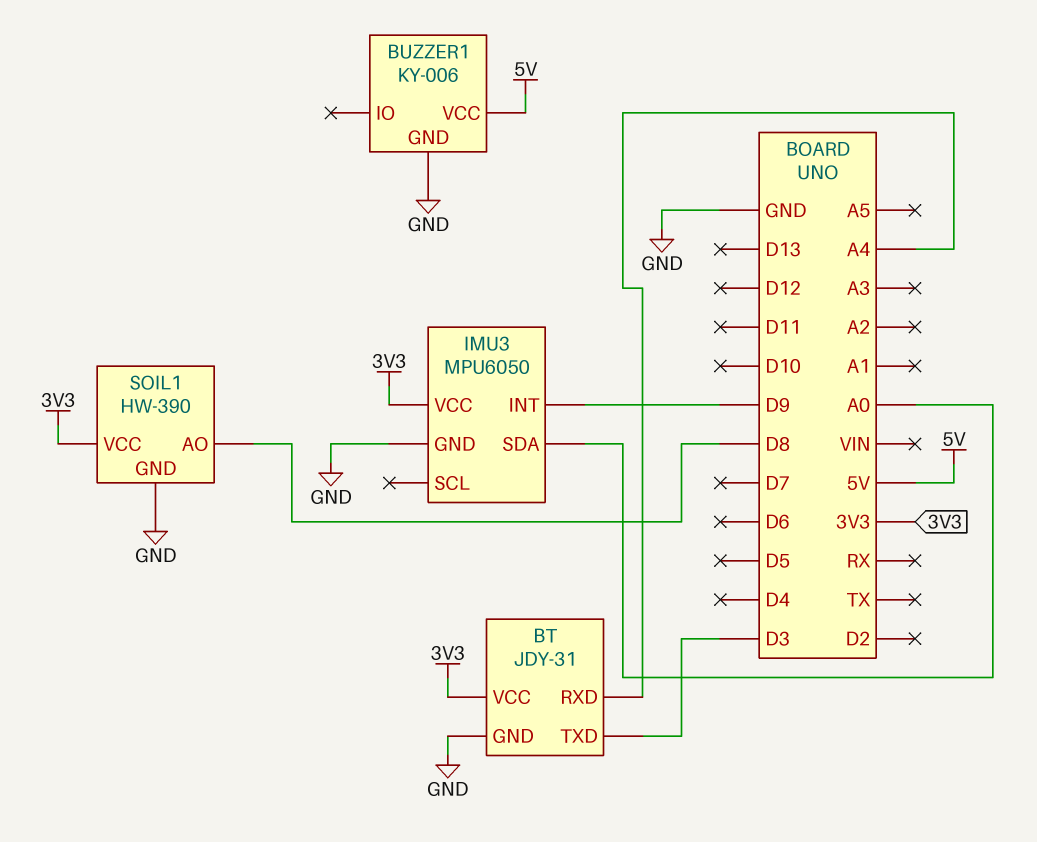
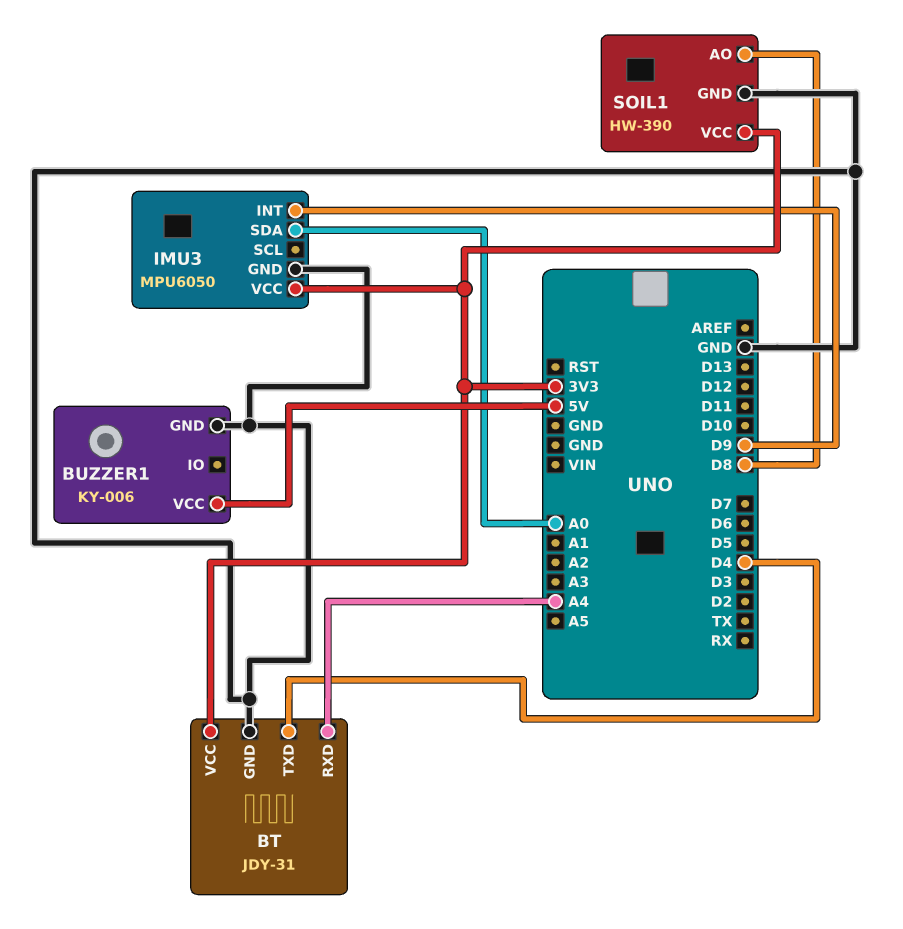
BT pin TXD: D3 -> D4

